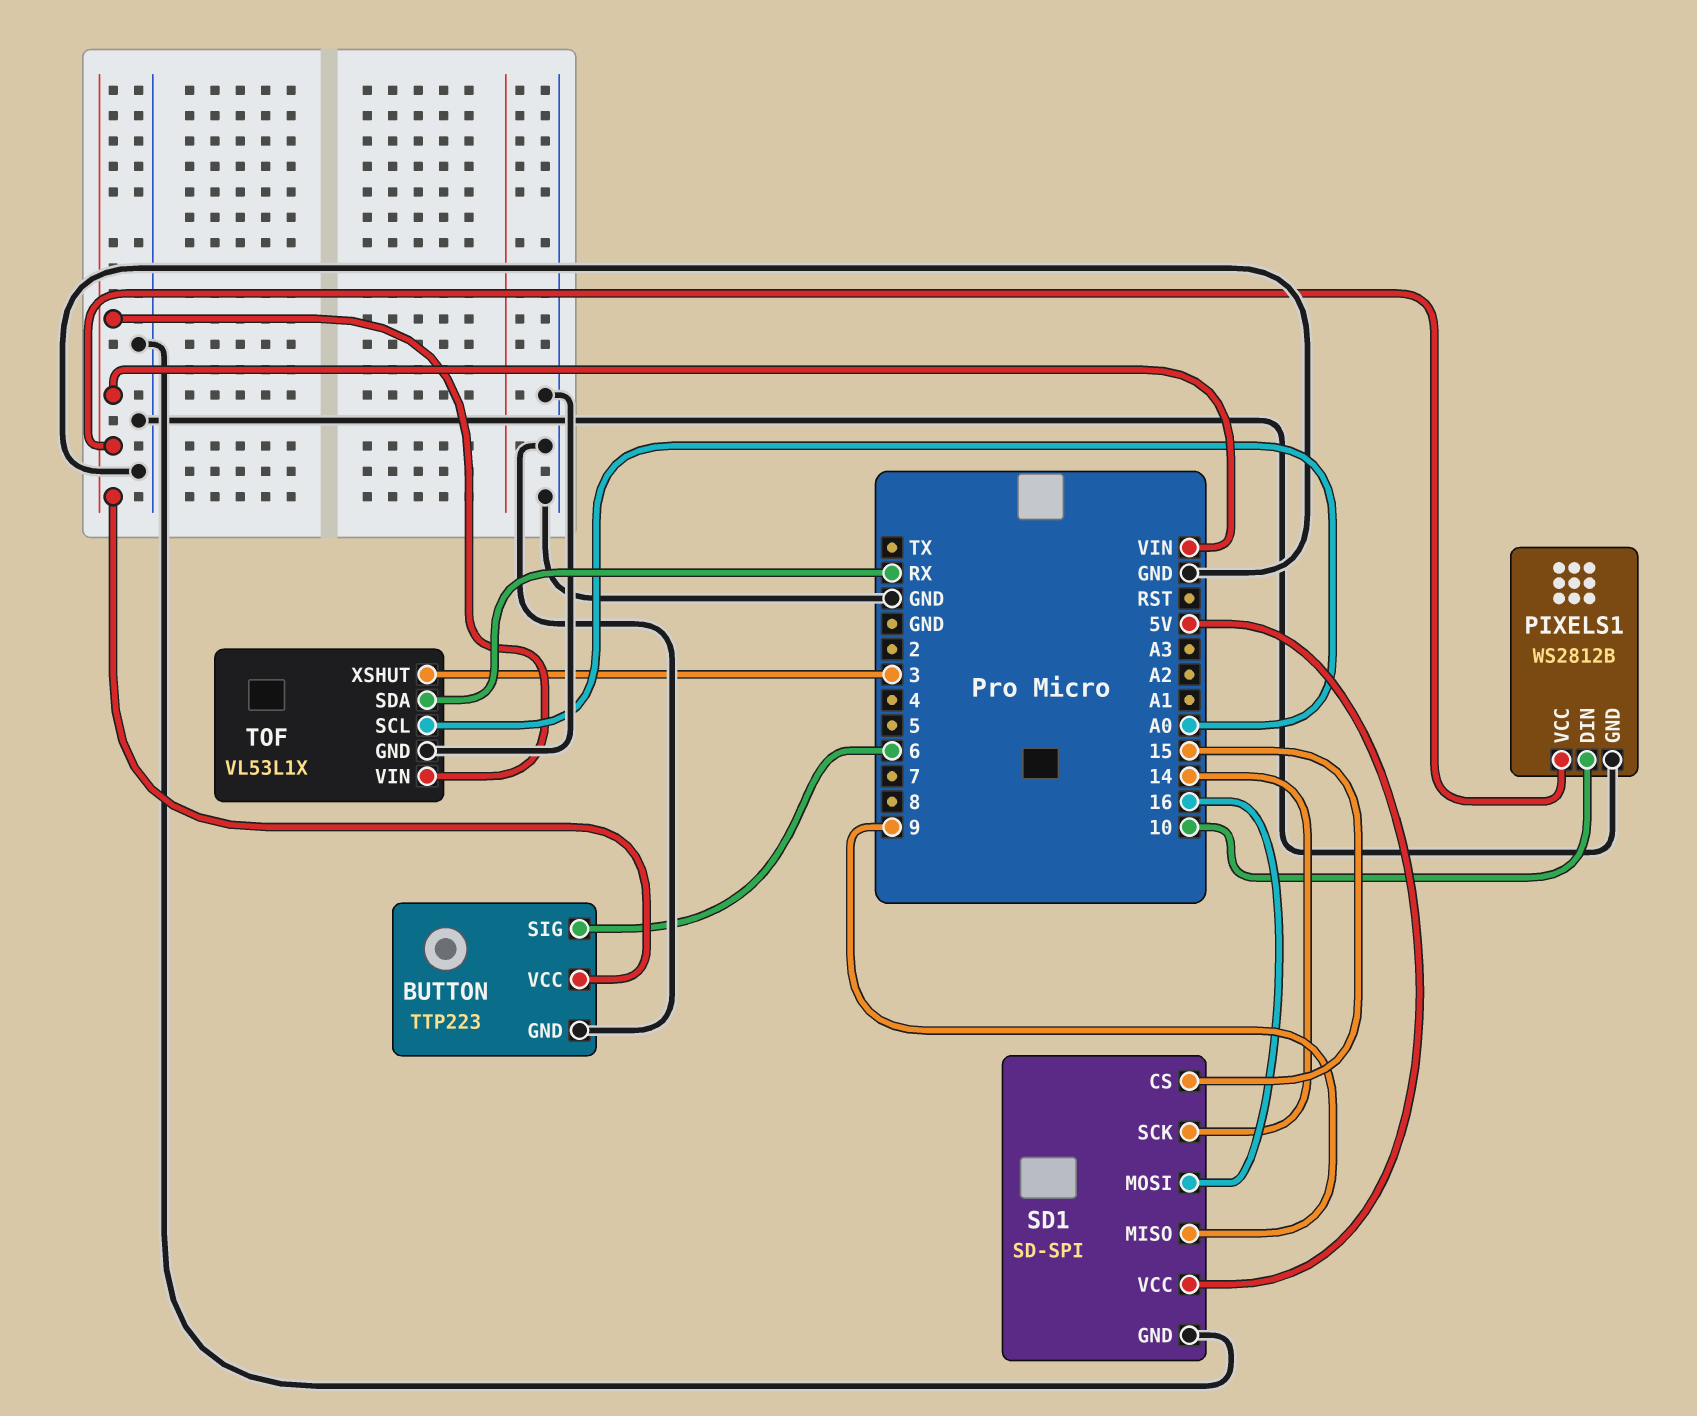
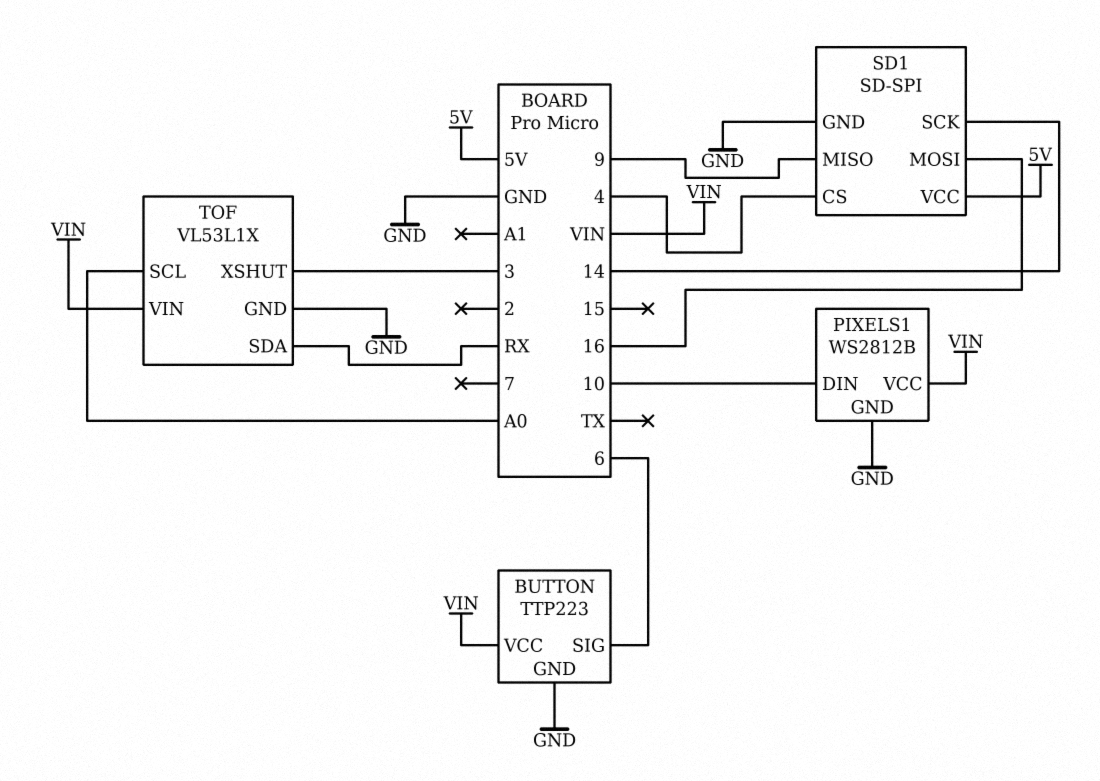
SD1 pin CS: 15 -> 4

